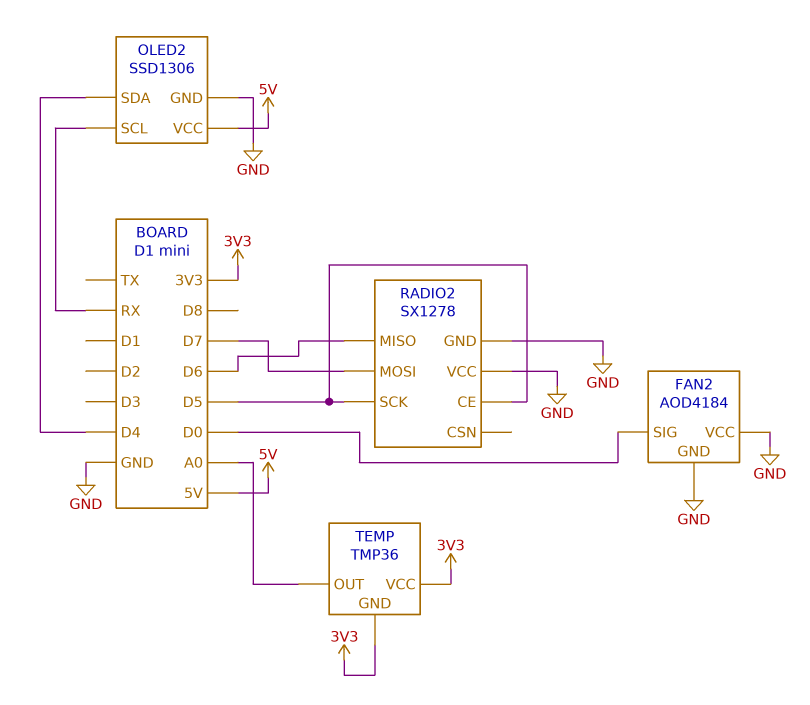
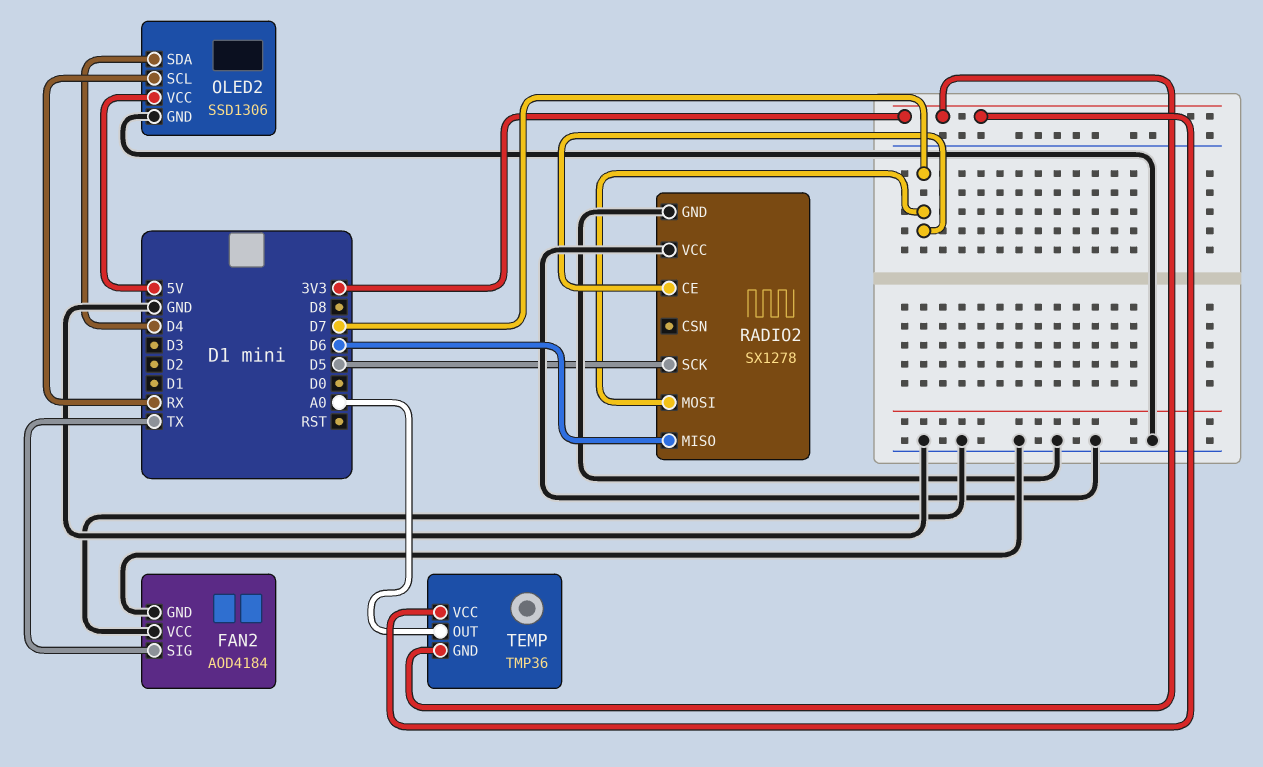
FAN2 pin SIG: D0 -> TX
RADIO2 pin CE: D5 -> D7

